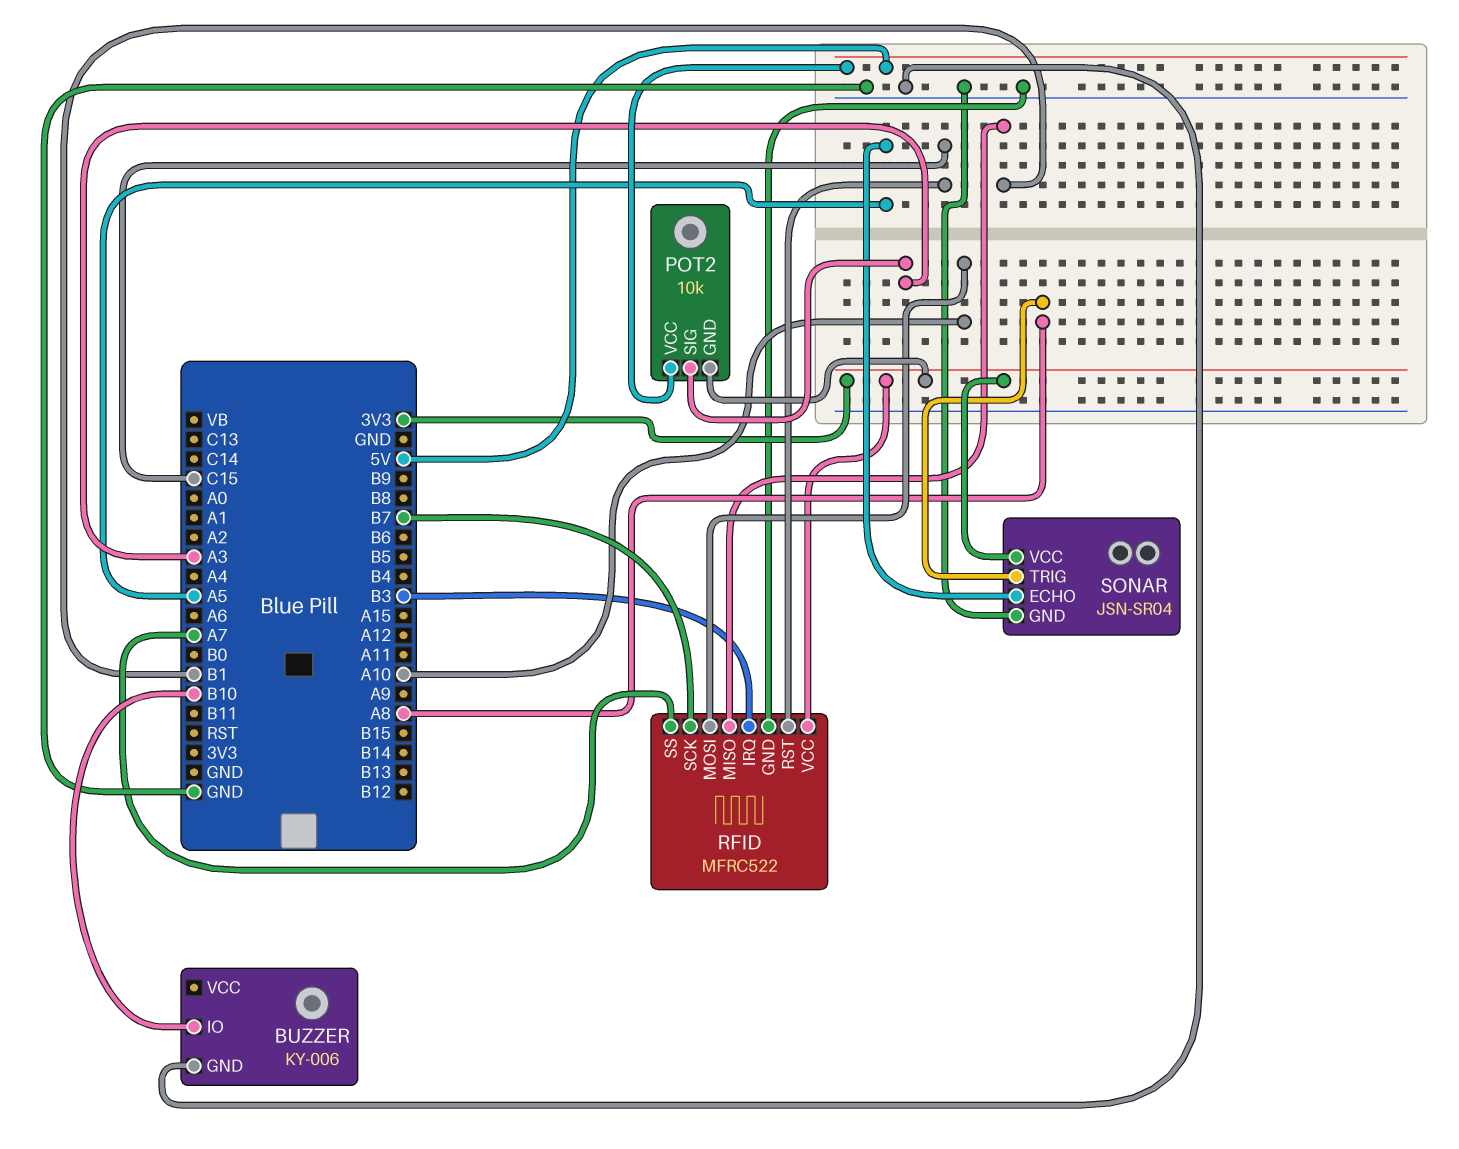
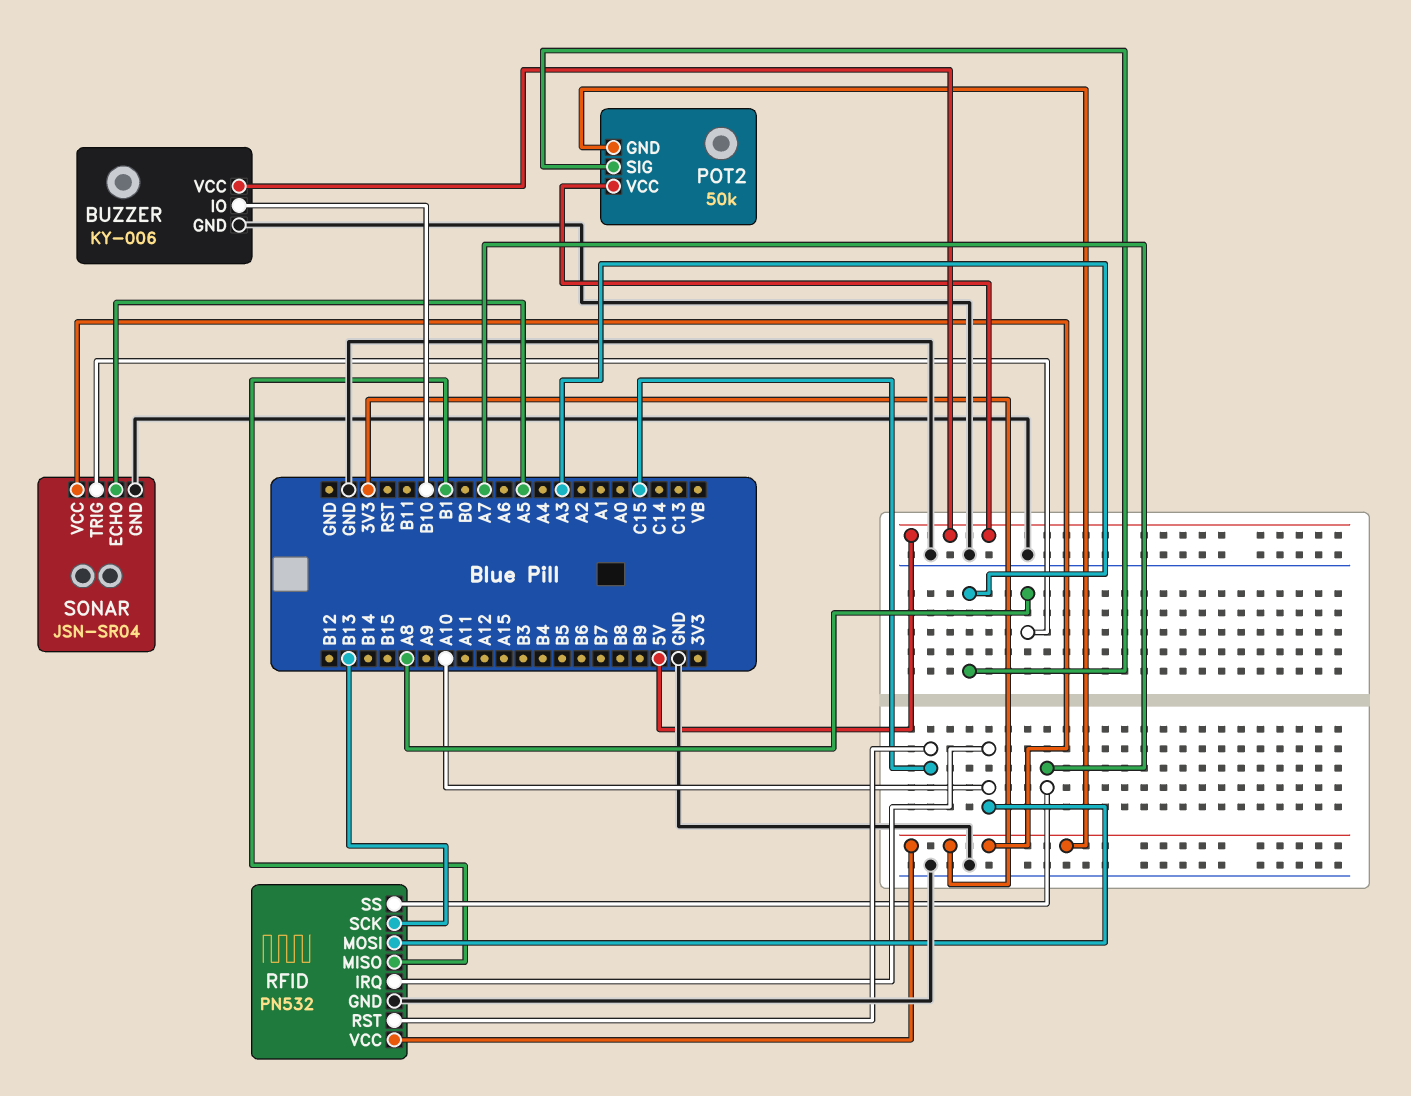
BUZZER pin VCC: none -> 5V
POT2: 10k -> 50k
RFID: MFRC522 -> PN532
RFID pin IRQ: B3 -> A10
RFID pin SCK: B7 -> B13

